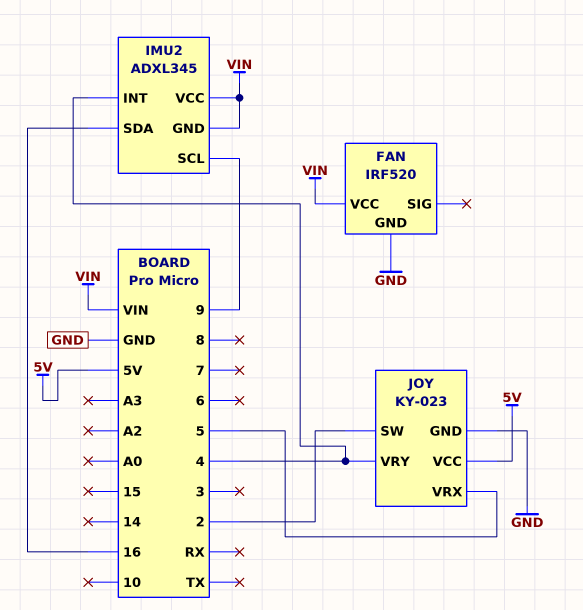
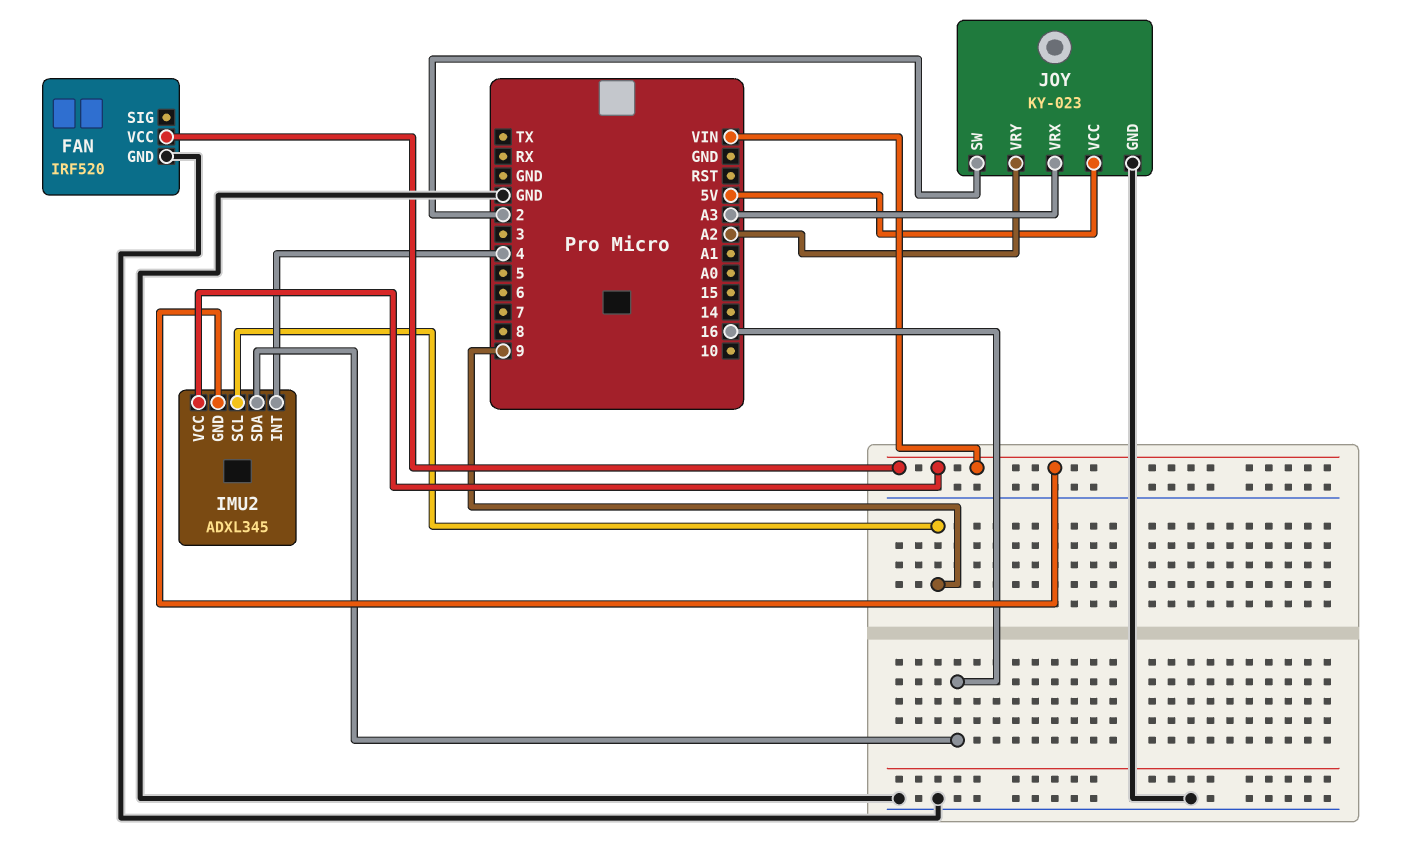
JOY pin VRX: 5 -> A3
JOY pin VRY: 4 -> A2

